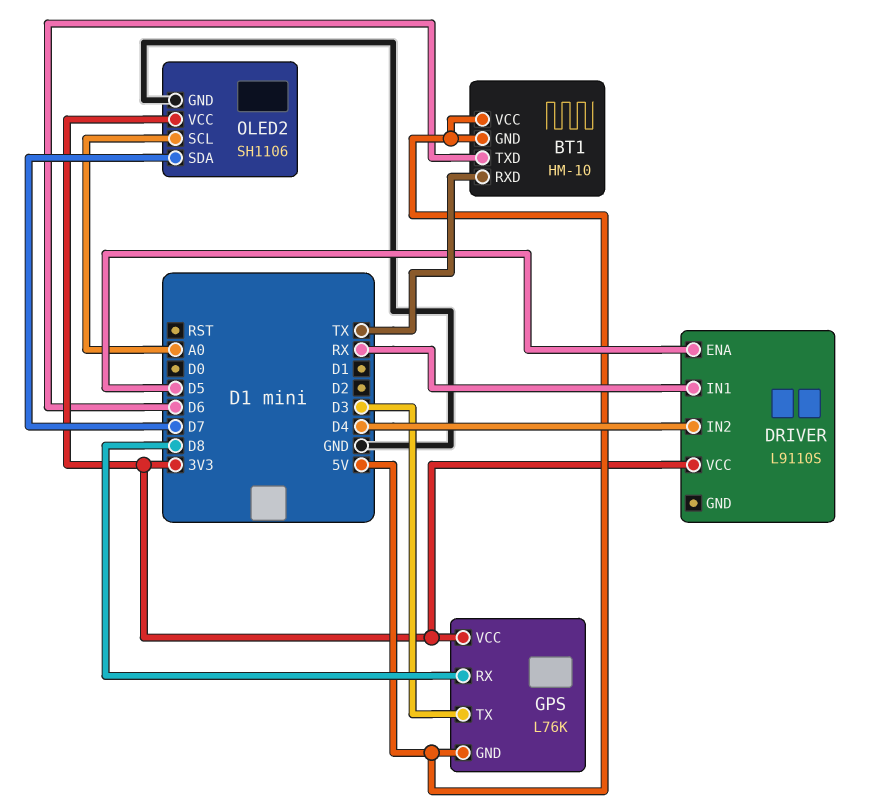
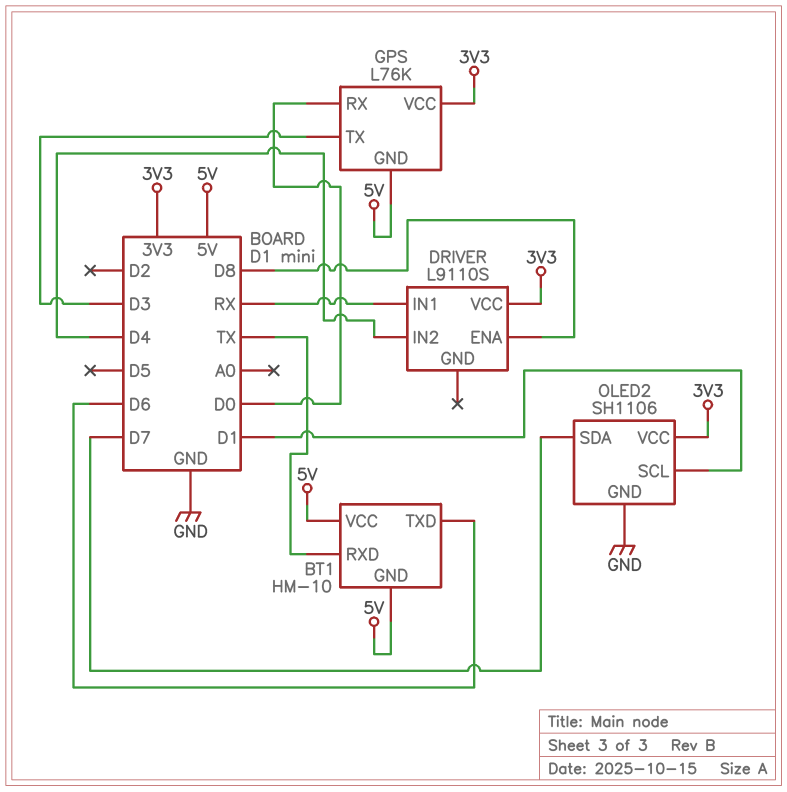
DRIVER pin ENA: D5 -> D8
GPS pin RX: D8 -> D0
OLED2 pin SCL: A0 -> D1

